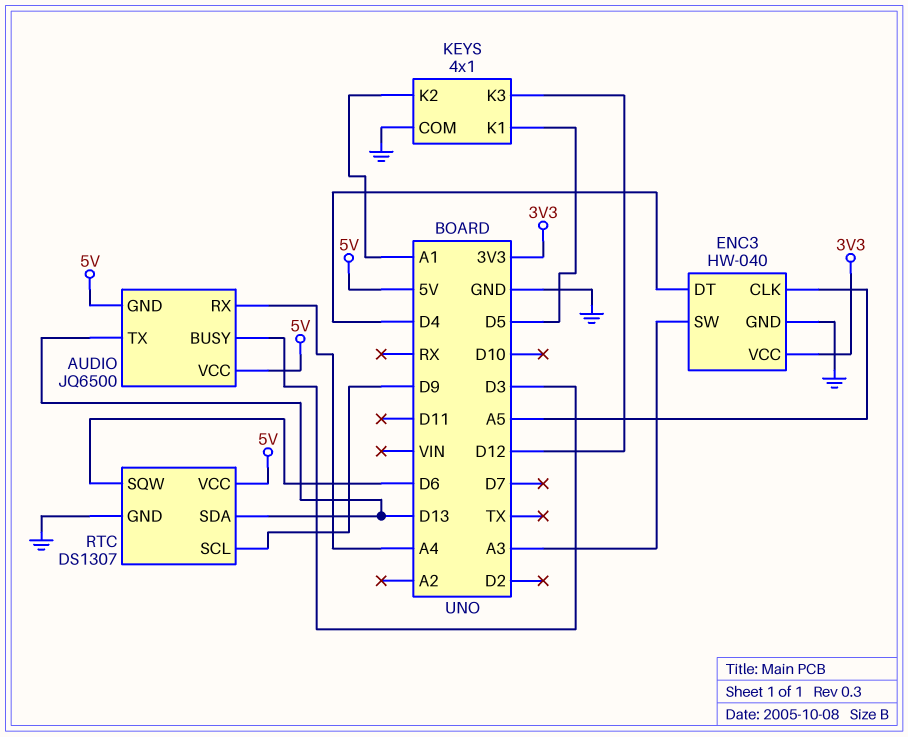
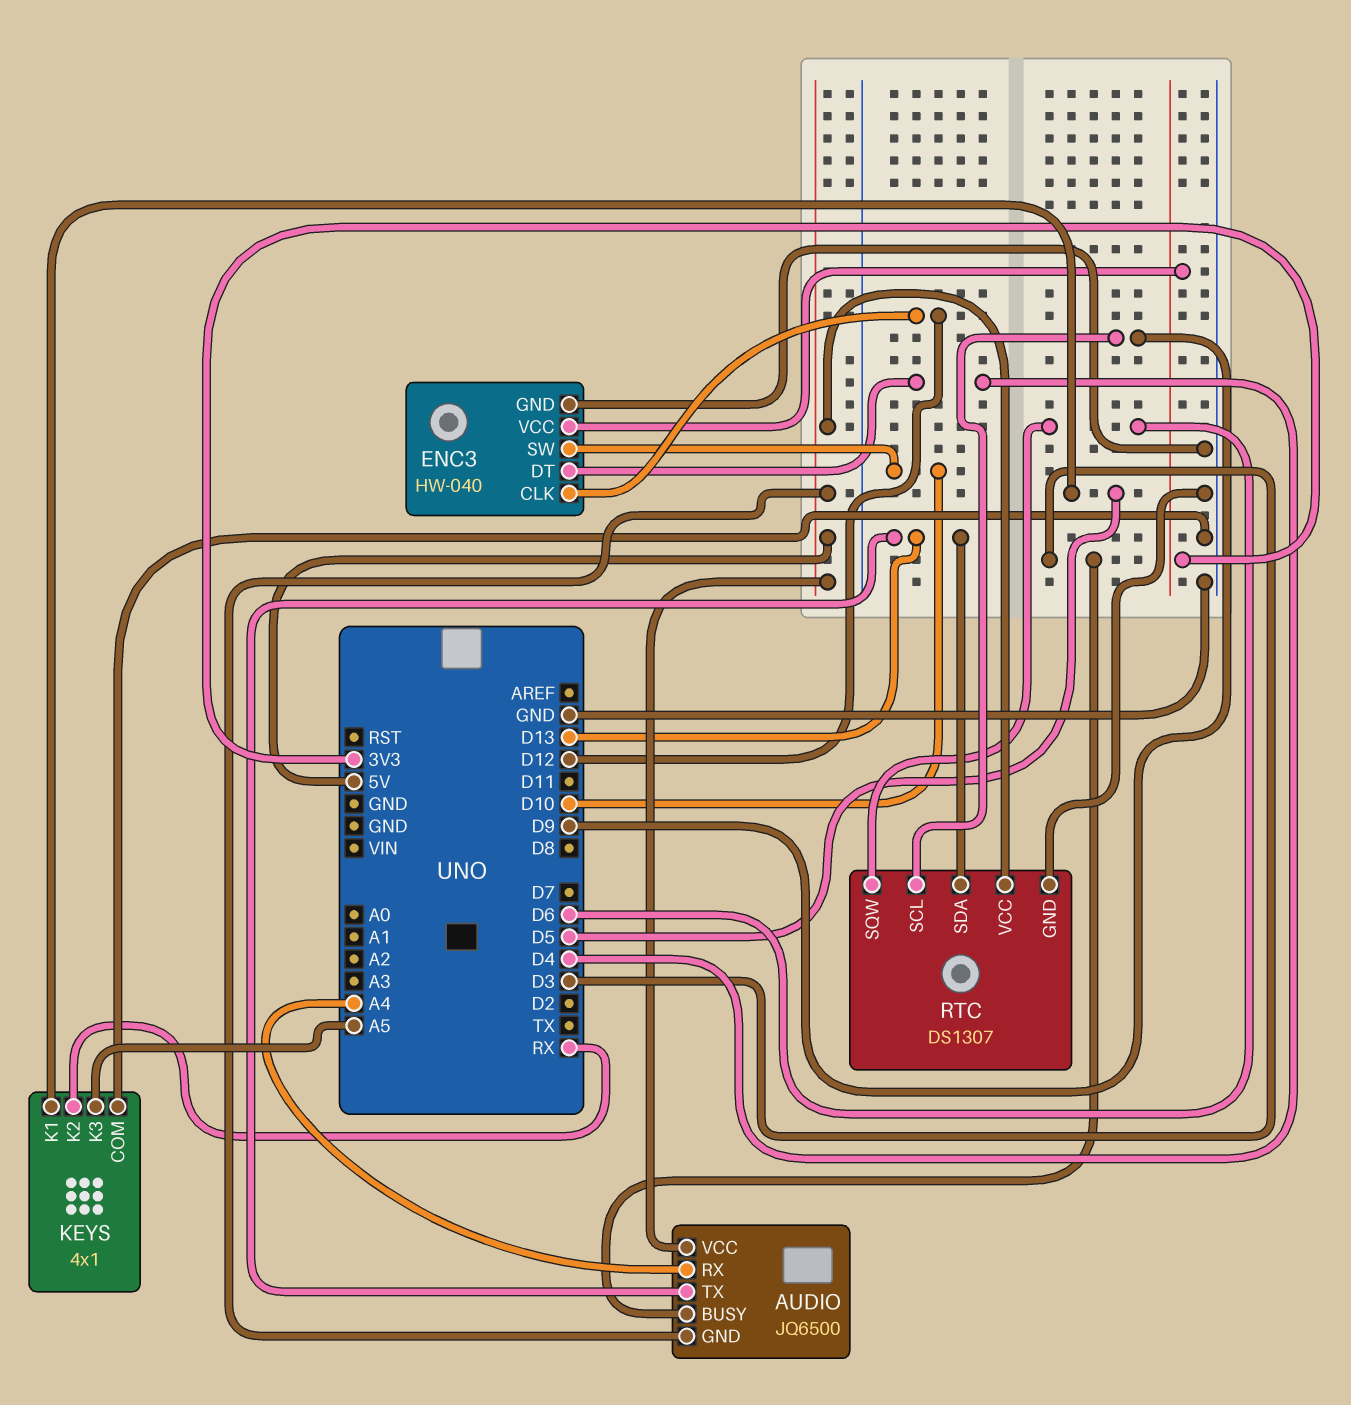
ENC3 pin CLK: A5 -> D12
ENC3 pin SW: A3 -> D10
KEYS pin K2: A1 -> RX
KEYS pin K3: D12 -> A5

